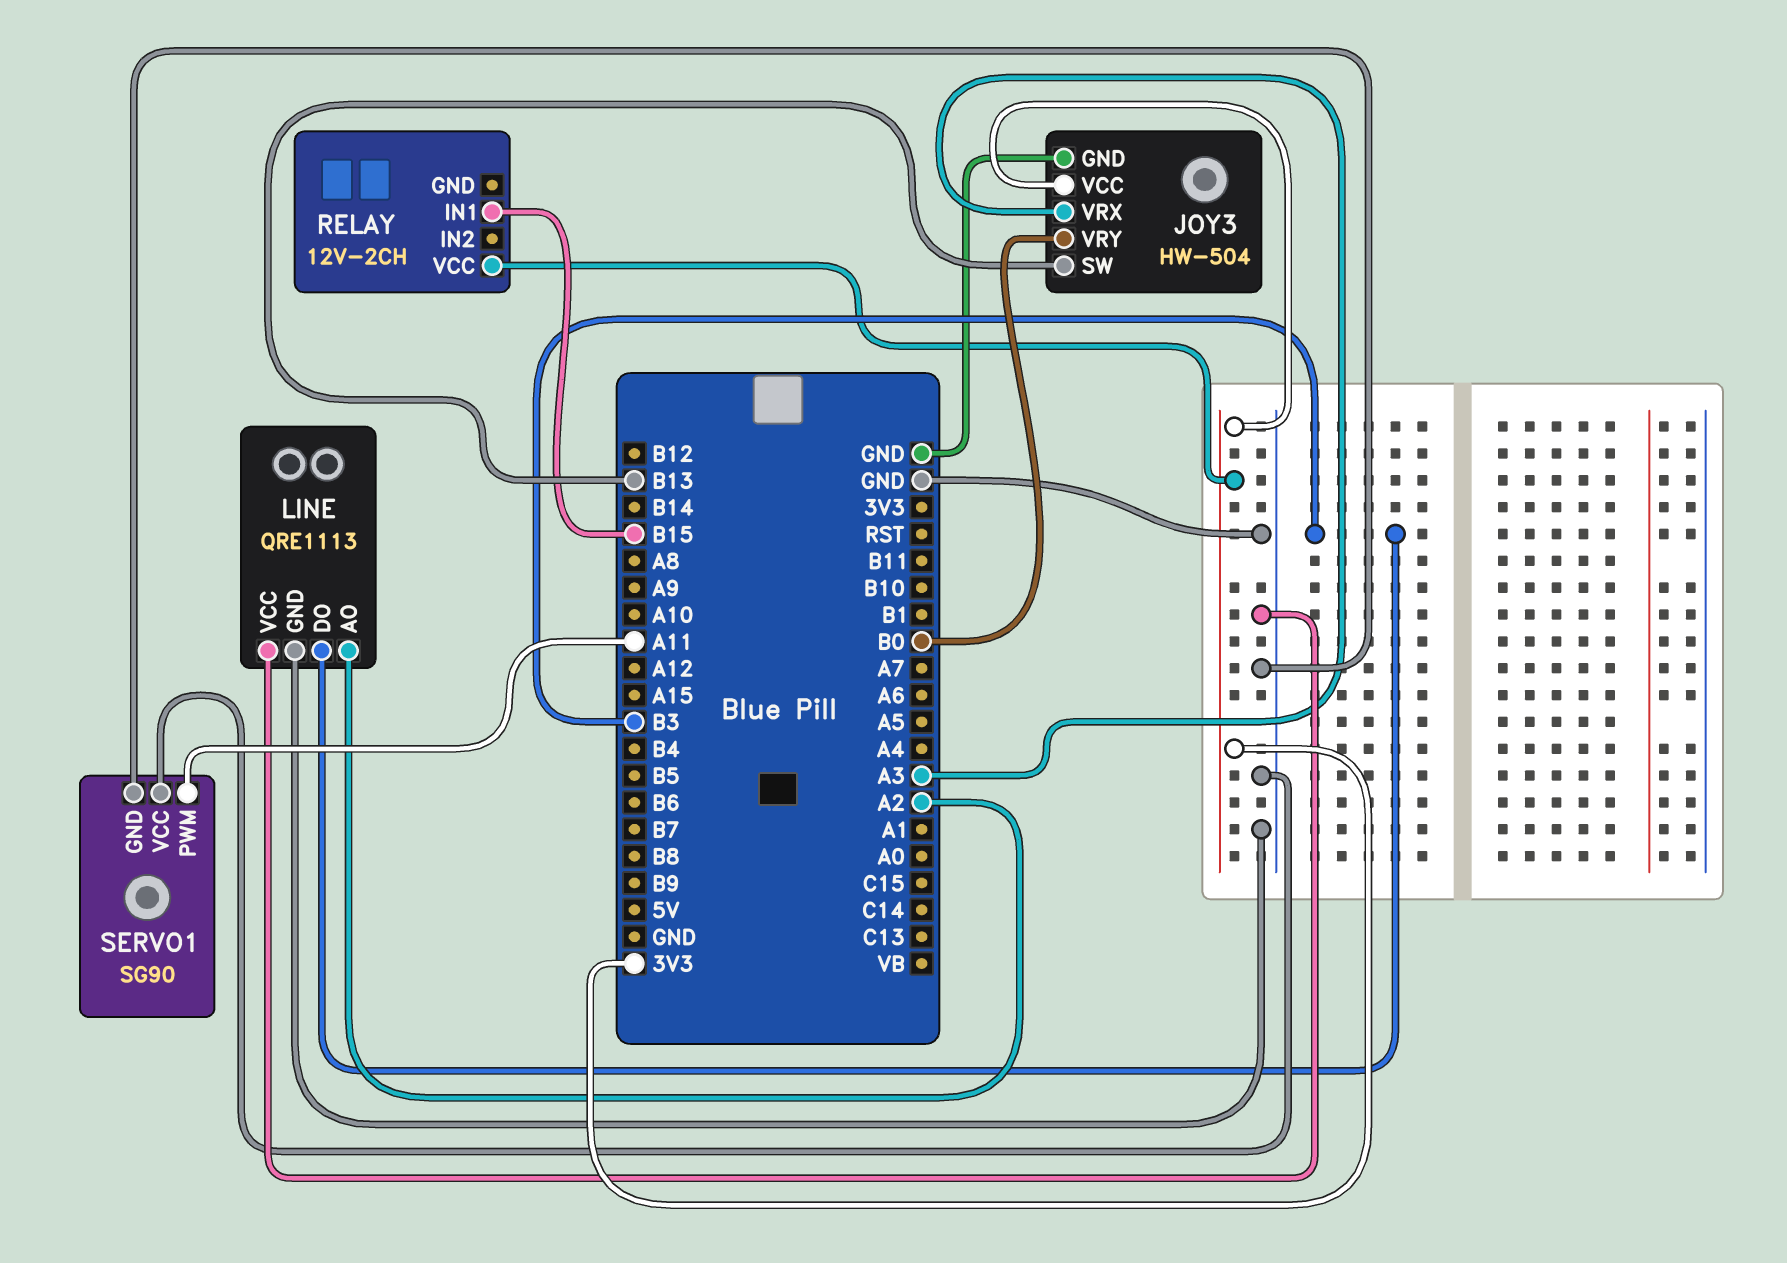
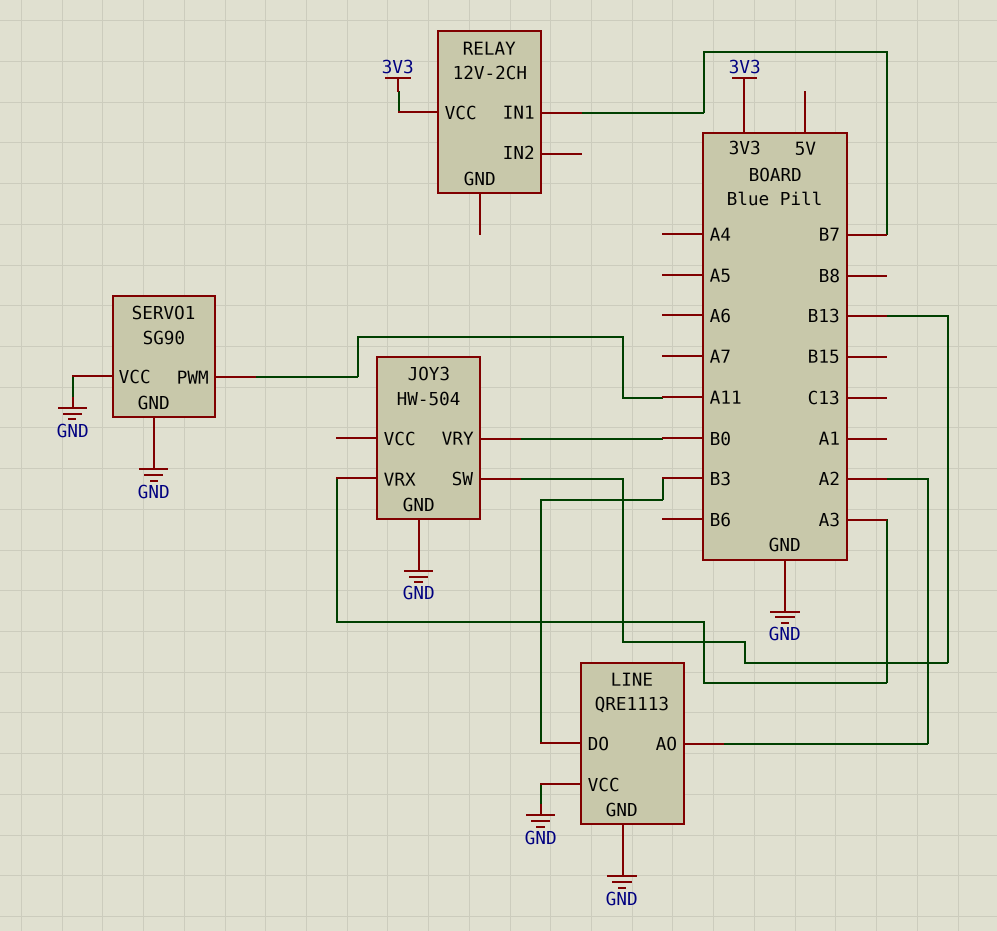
JOY3 pin VCC: 3V3 -> none
RELAY pin IN1: B15 -> B7

